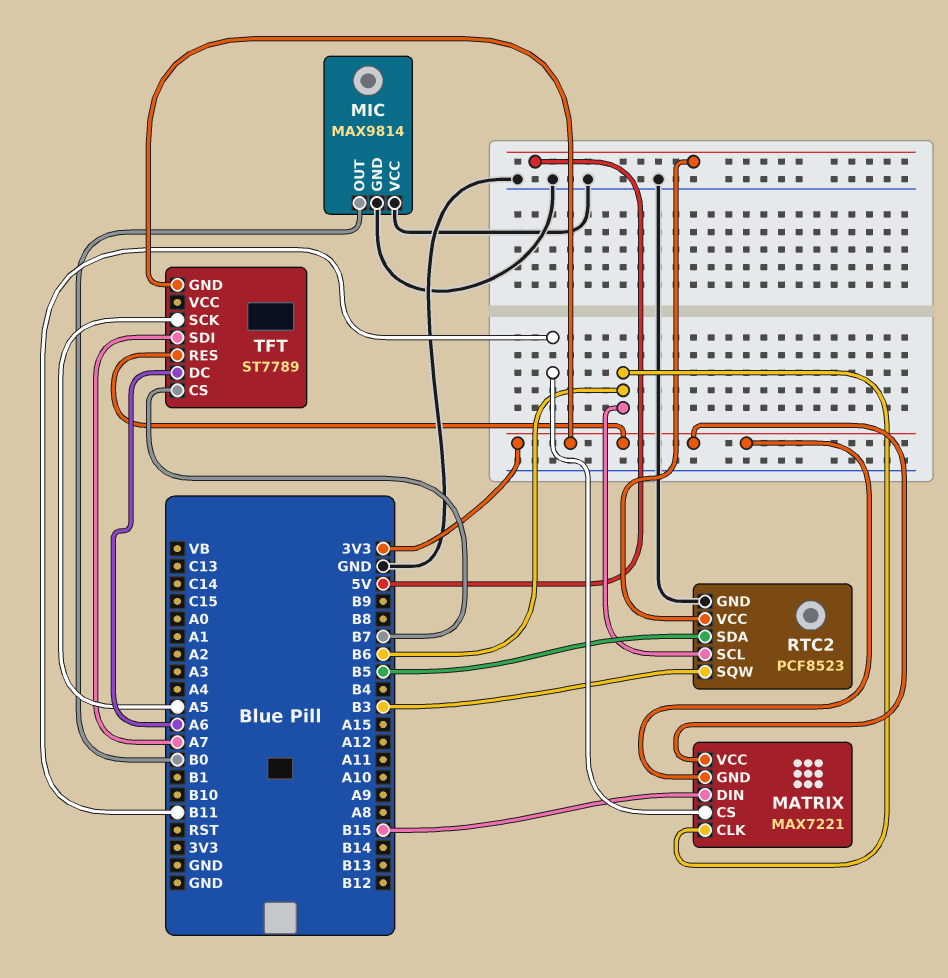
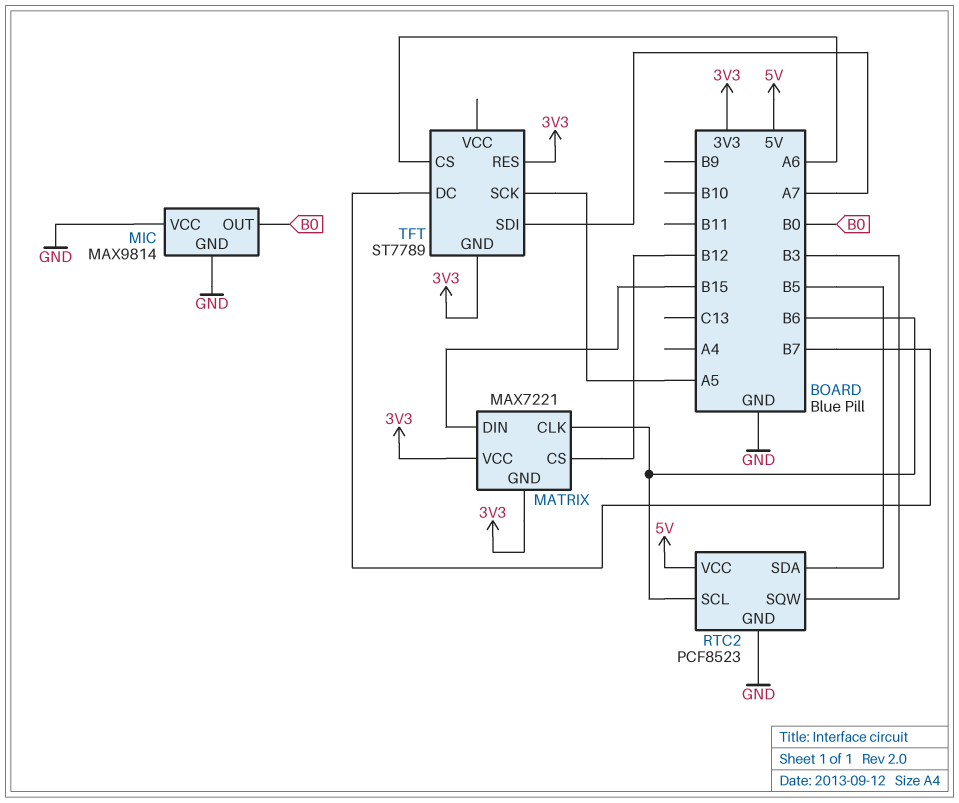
MATRIX pin CS: B11 -> B12
TFT pin CS: B7 -> A6
TFT pin DC: A6 -> B7

